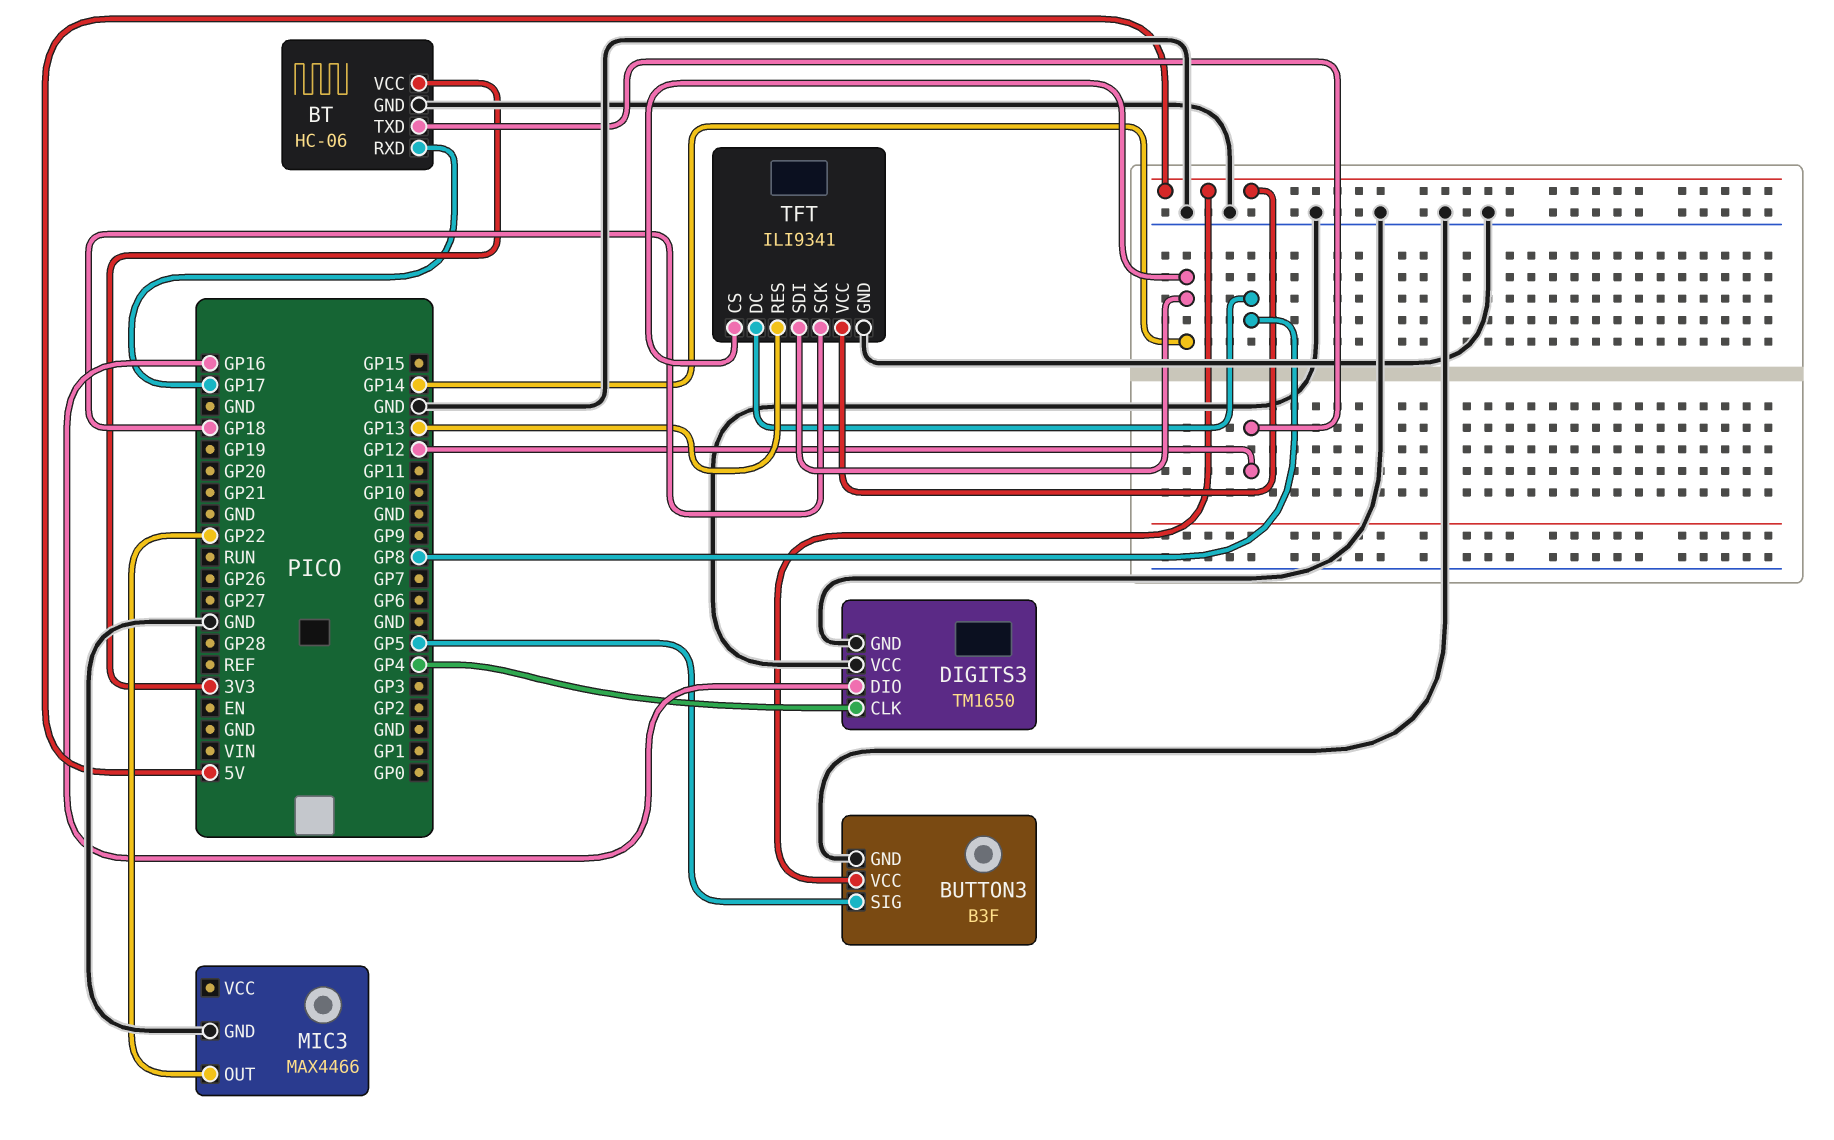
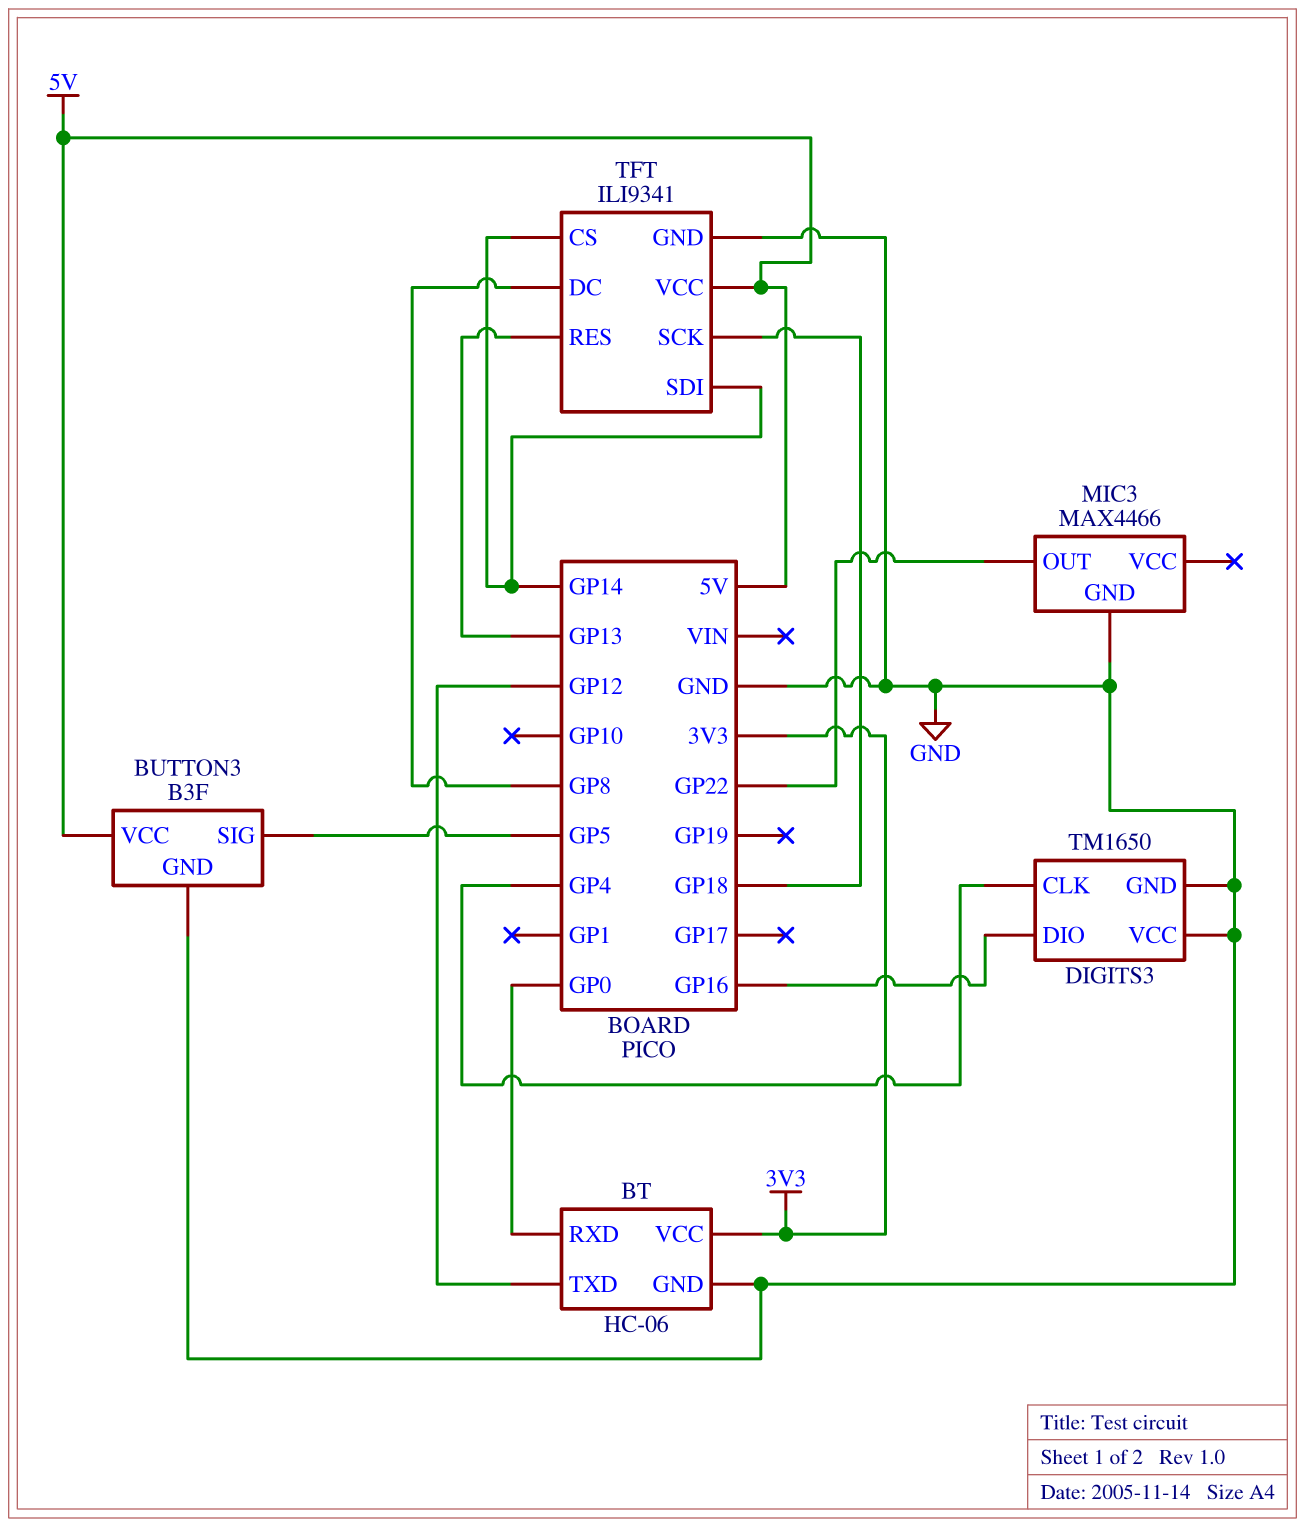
BT pin RXD: GP17 -> GP0

